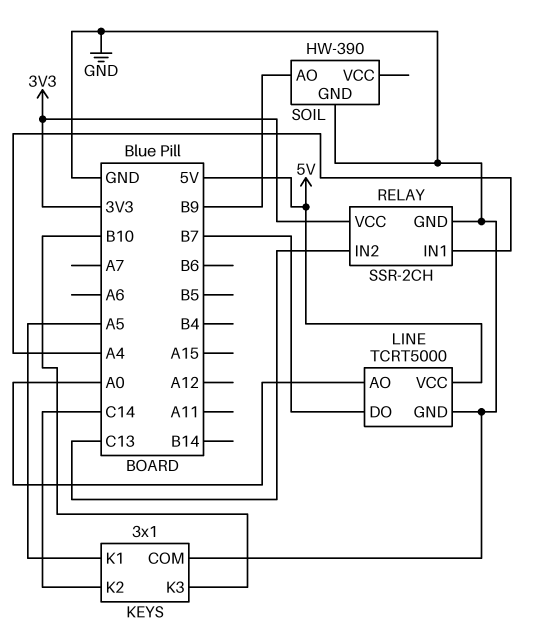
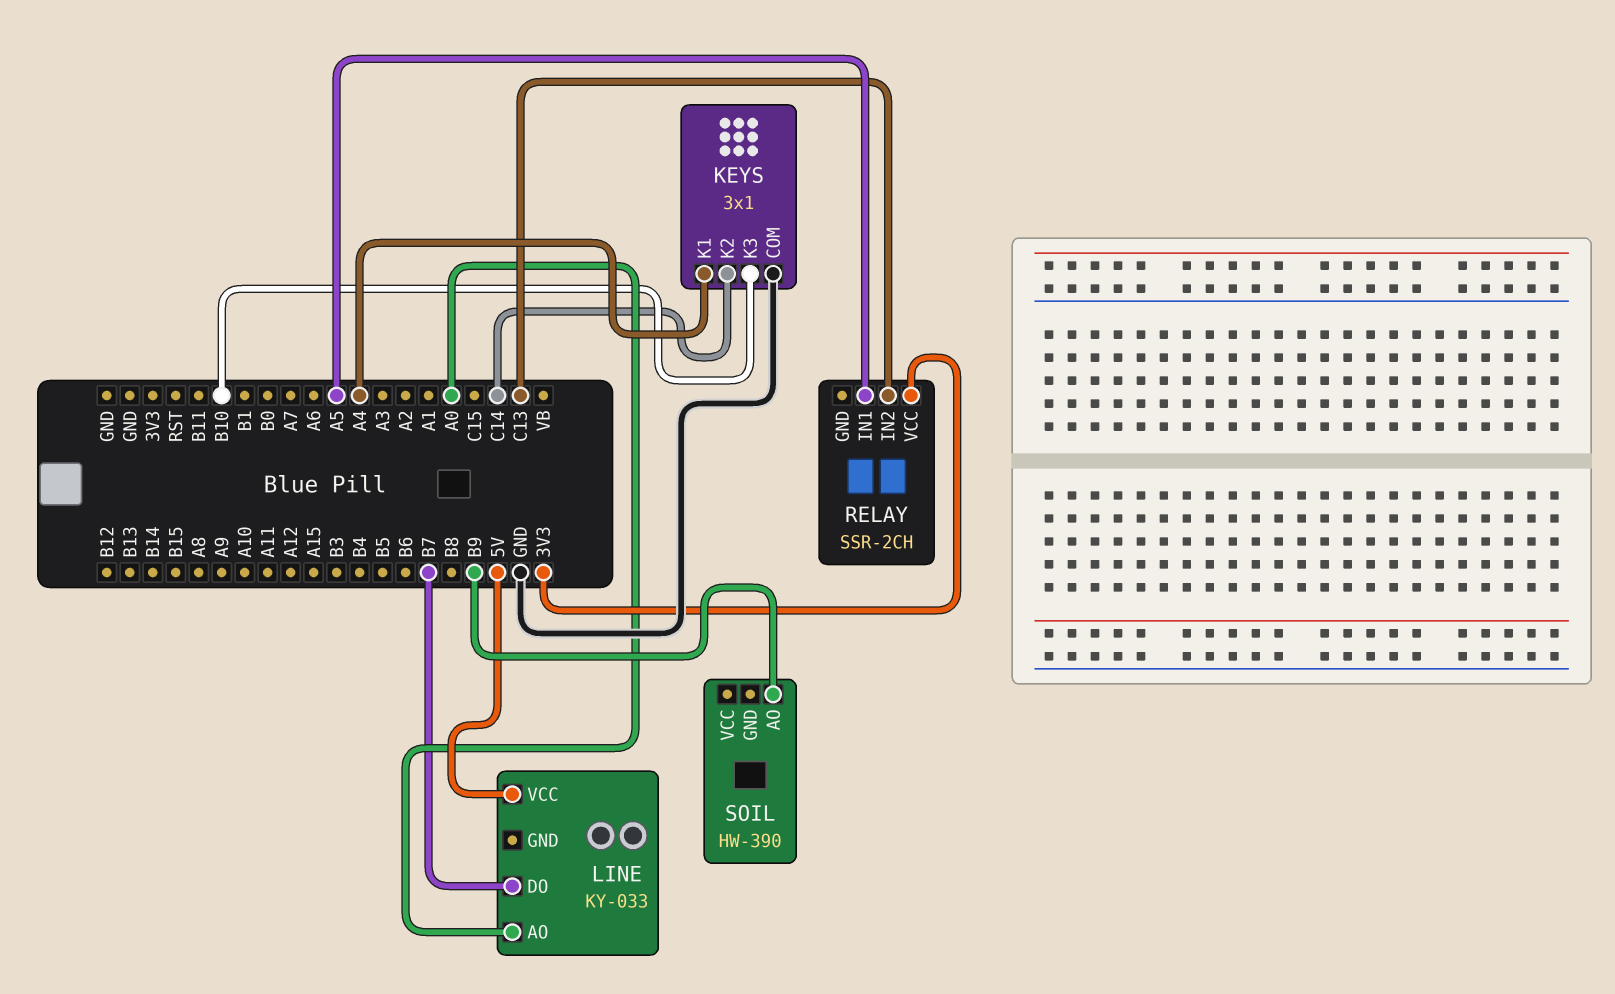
KEYS pin K1: A5 -> A4
LINE: TCRT5000 -> KY-033
LINE pin GND: GND -> none
RELAY pin GND: GND -> none
RELAY pin IN1: A4 -> A5
SOIL pin GND: GND -> none

